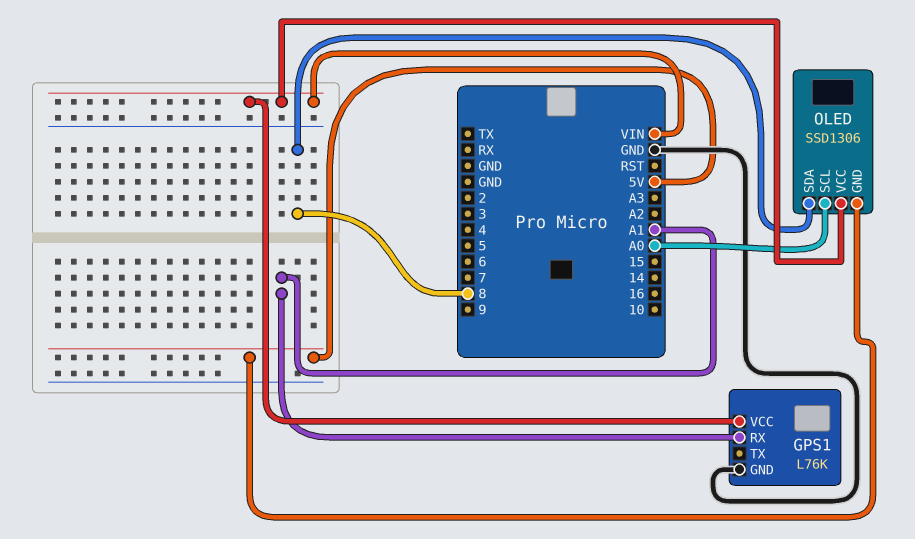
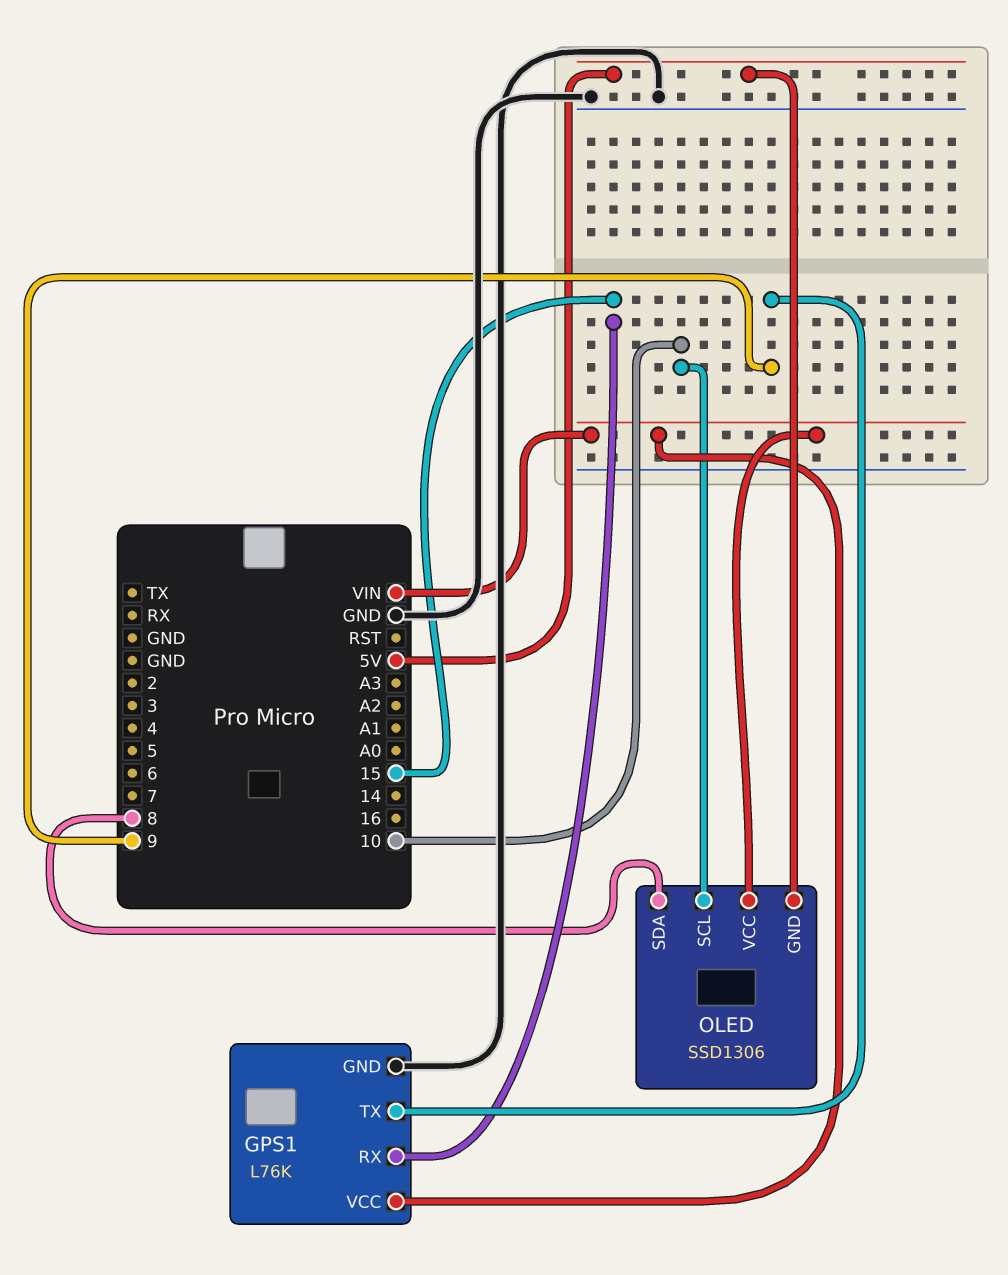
GPS1 pin RX: A1 -> 15
GPS1 pin TX: none -> 9
OLED pin SCL: A0 -> 10

